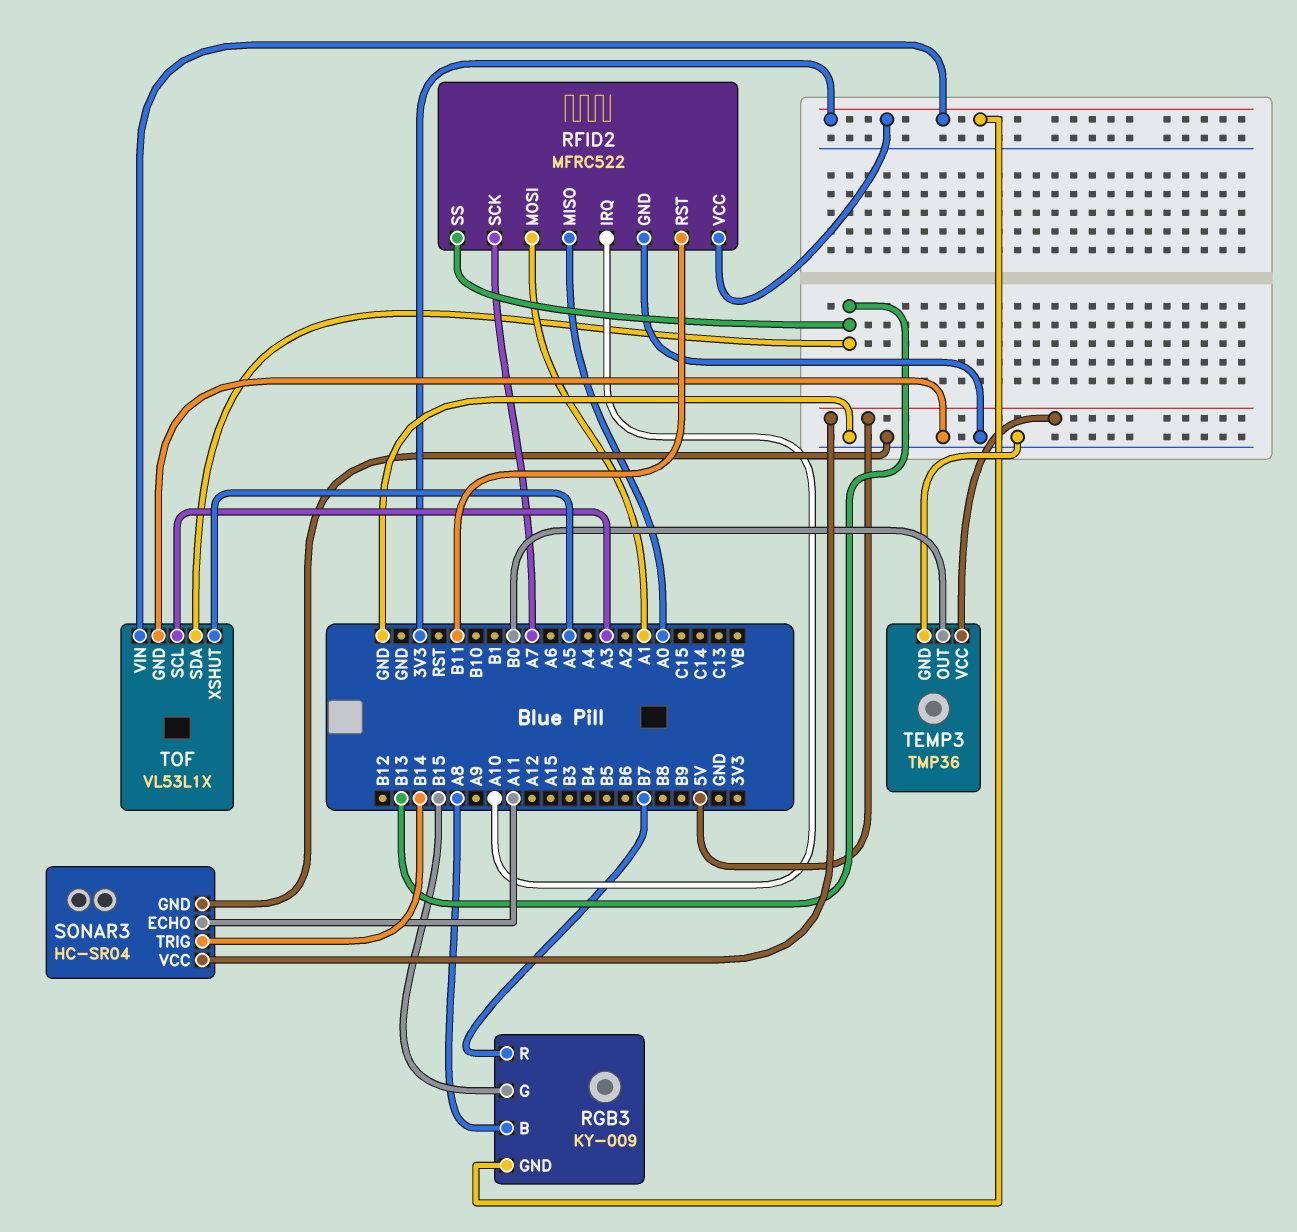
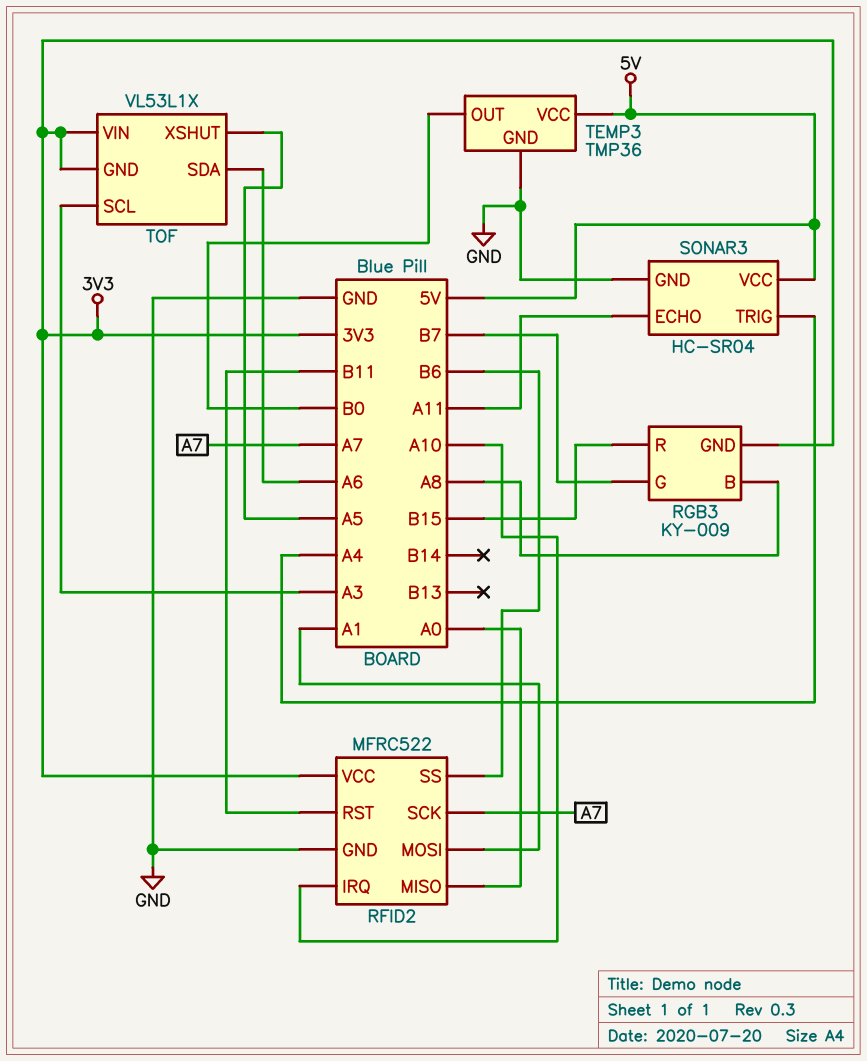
RFID2 pin SS: B13 -> B6
RGB3 pin G: B15 -> B7
RGB3 pin R: B7 -> B15
SONAR3 pin TRIG: B14 -> A4
TOF pin GND: GND -> 3V3
TOF pin SDA: B13 -> A6

